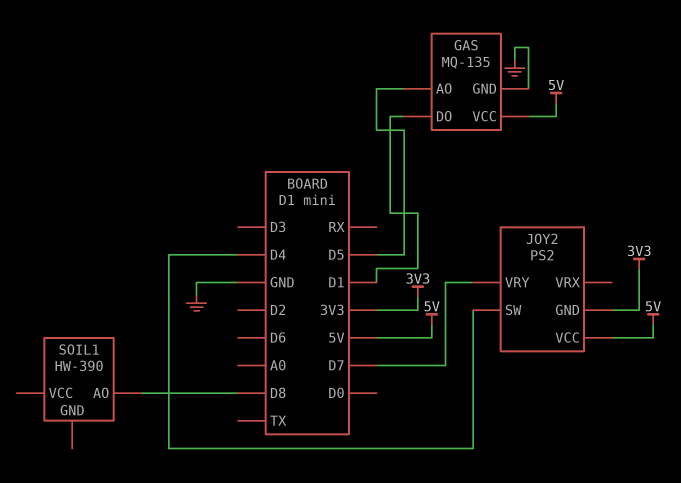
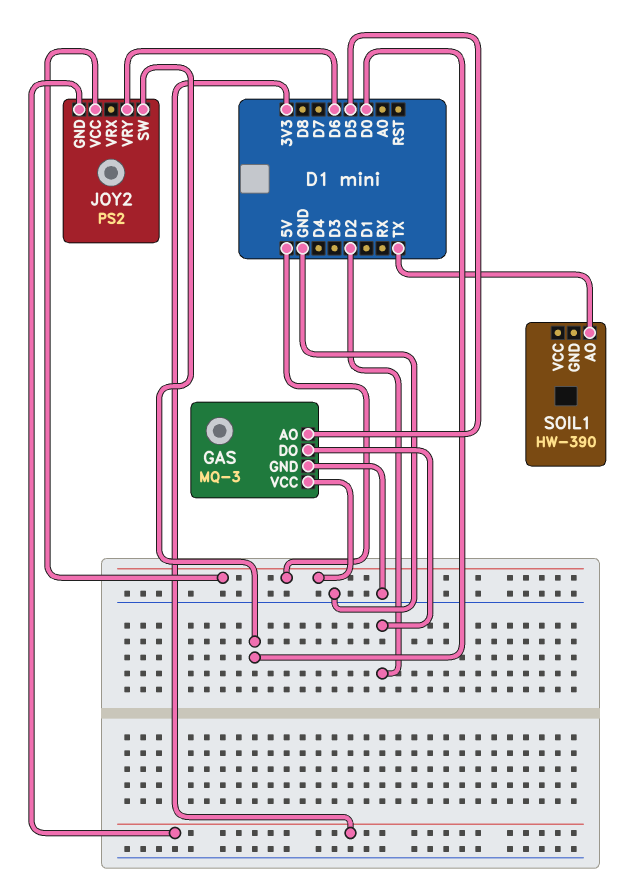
GAS: MQ-135 -> MQ-3
GAS pin DO: D1 -> D2
JOY2 pin SW: D4 -> D0
JOY2 pin VRY: D7 -> D6
SOIL1 pin AO: D8 -> TX

